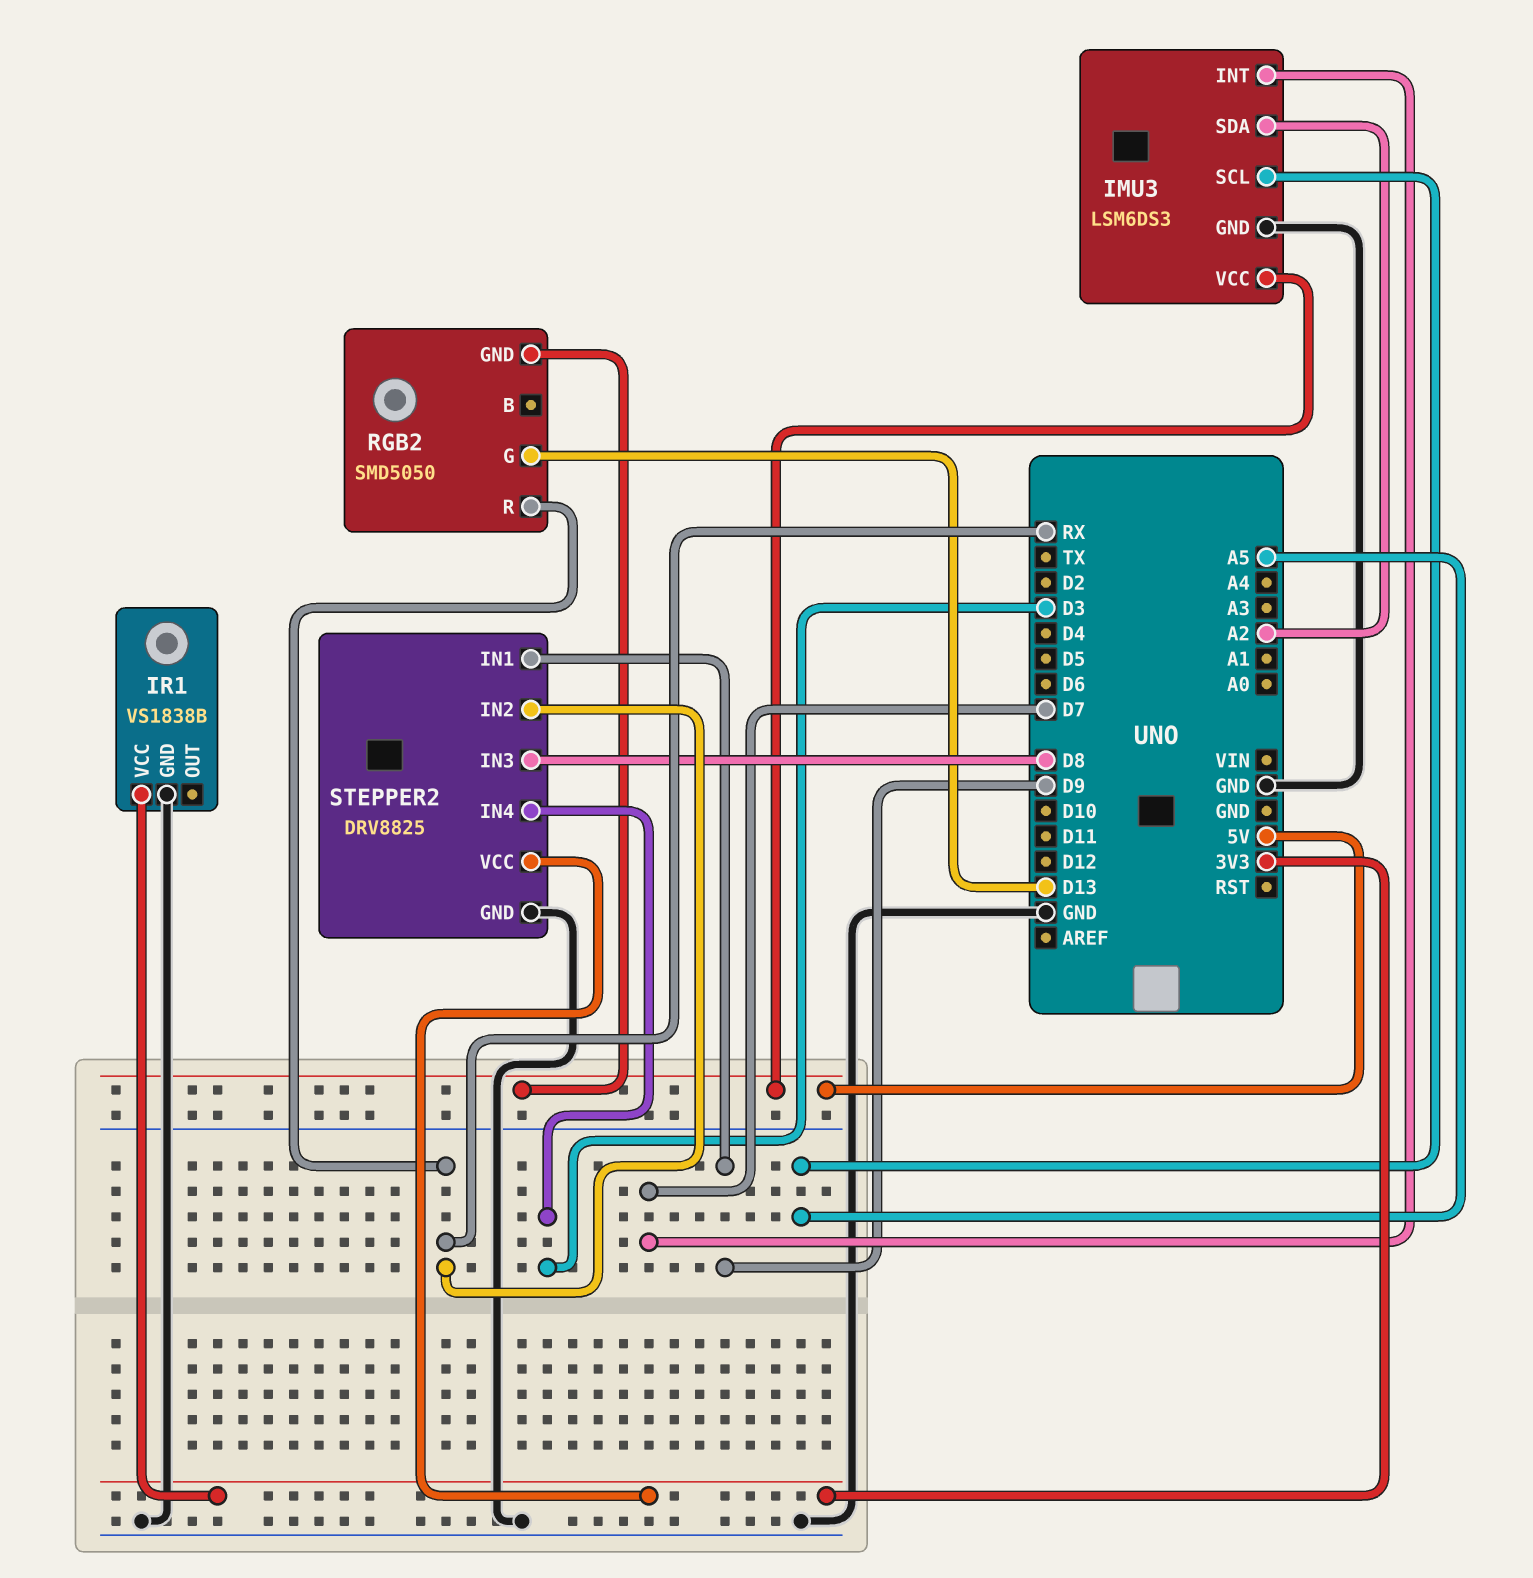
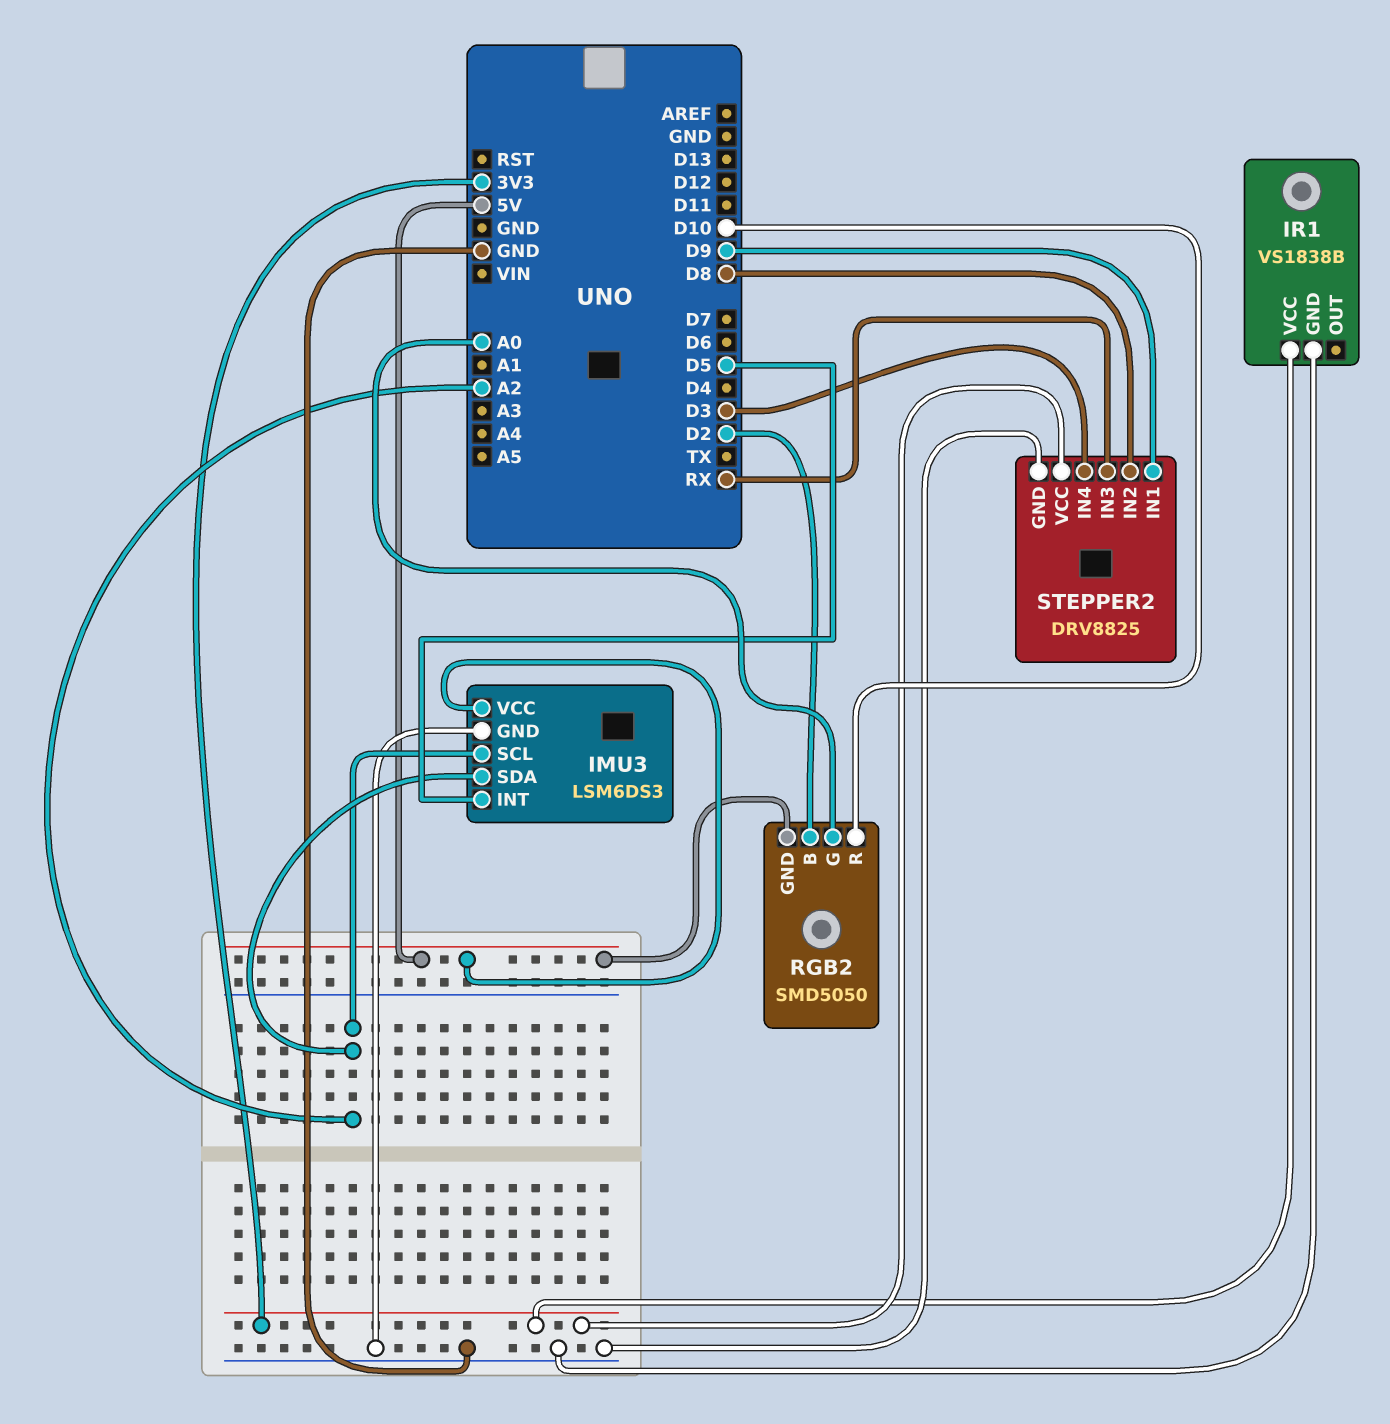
IMU3 pin INT: D7 -> D5
IMU3 pin SCL: A5 -> A2
RGB2 pin B: none -> D2
RGB2 pin G: D13 -> A0
RGB2 pin R: RX -> D10
STEPPER2 pin IN2: RX -> D8
STEPPER2 pin IN3: D8 -> RX

